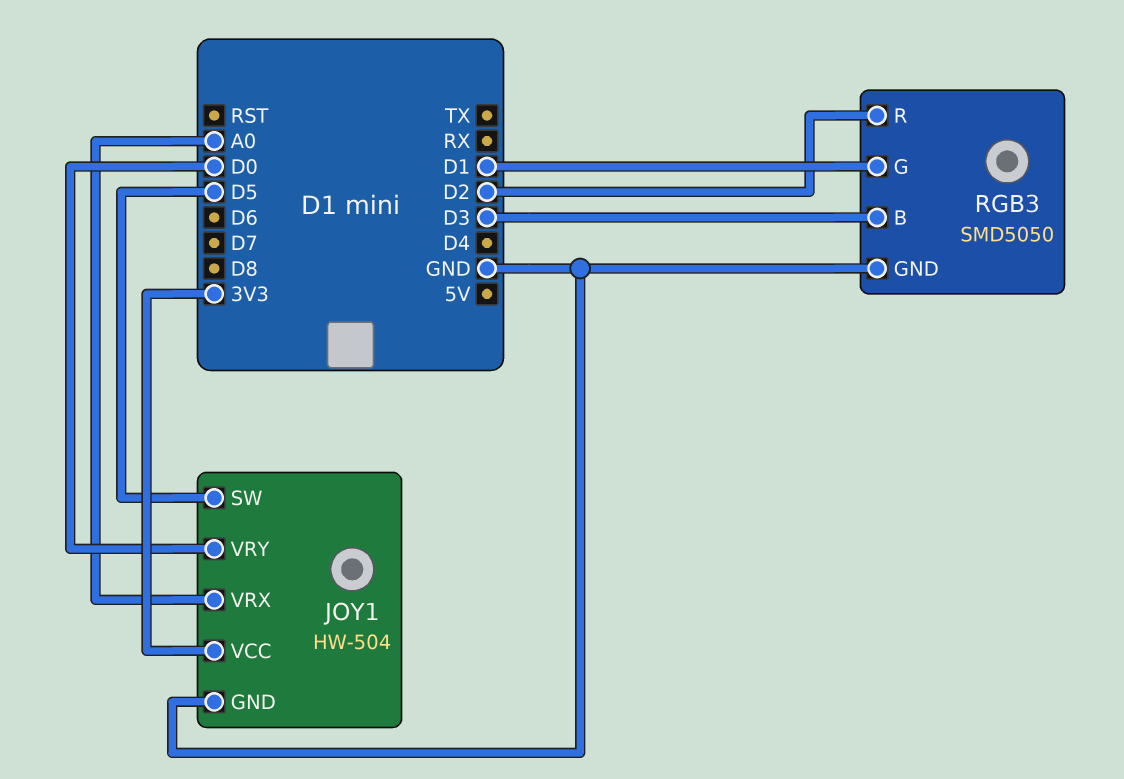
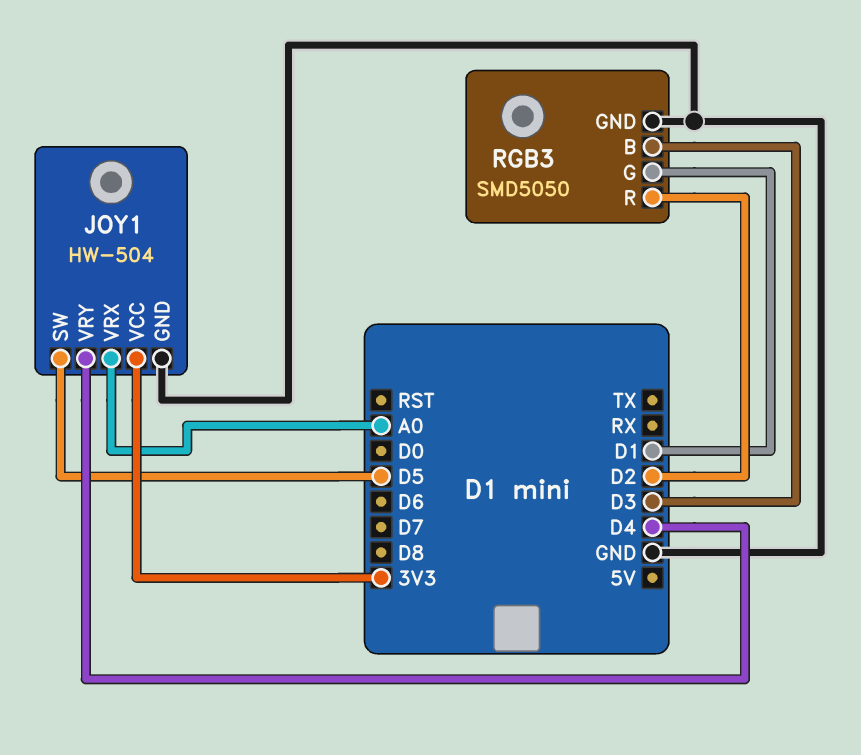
JOY1 pin VRY: D0 -> D4

